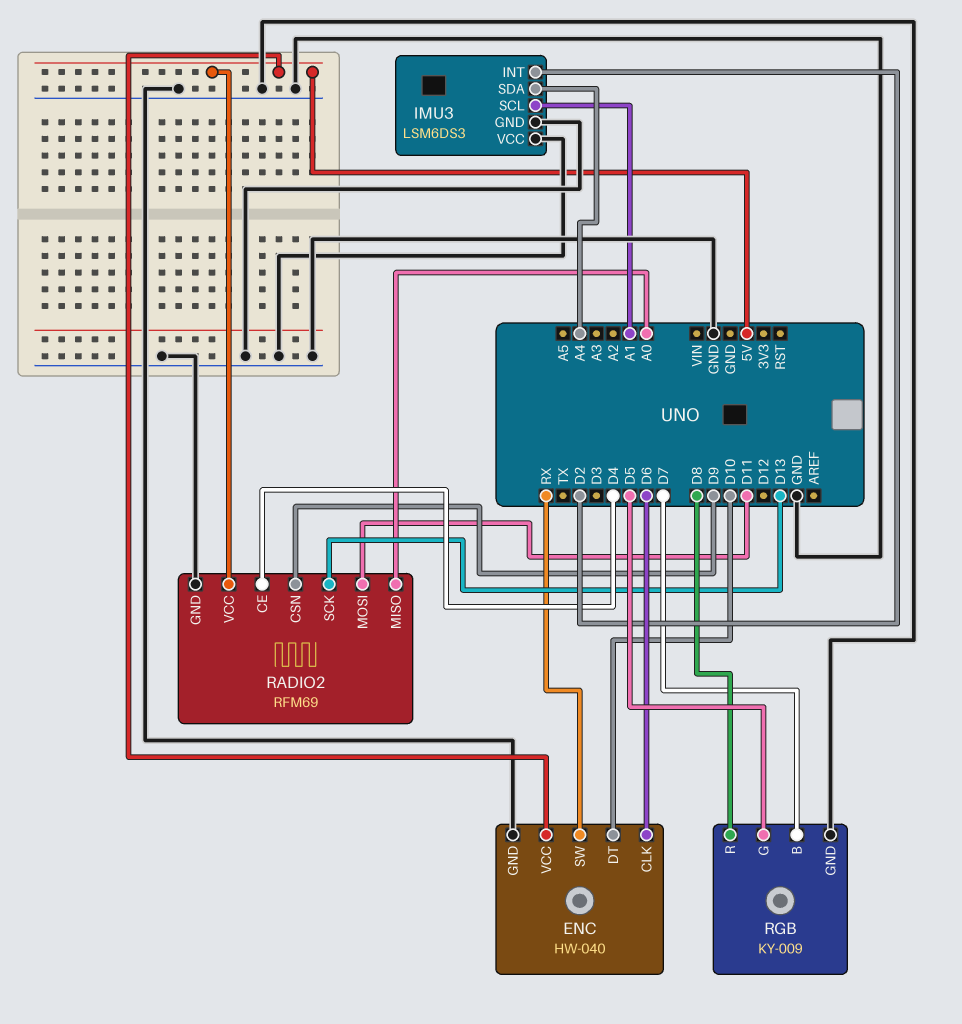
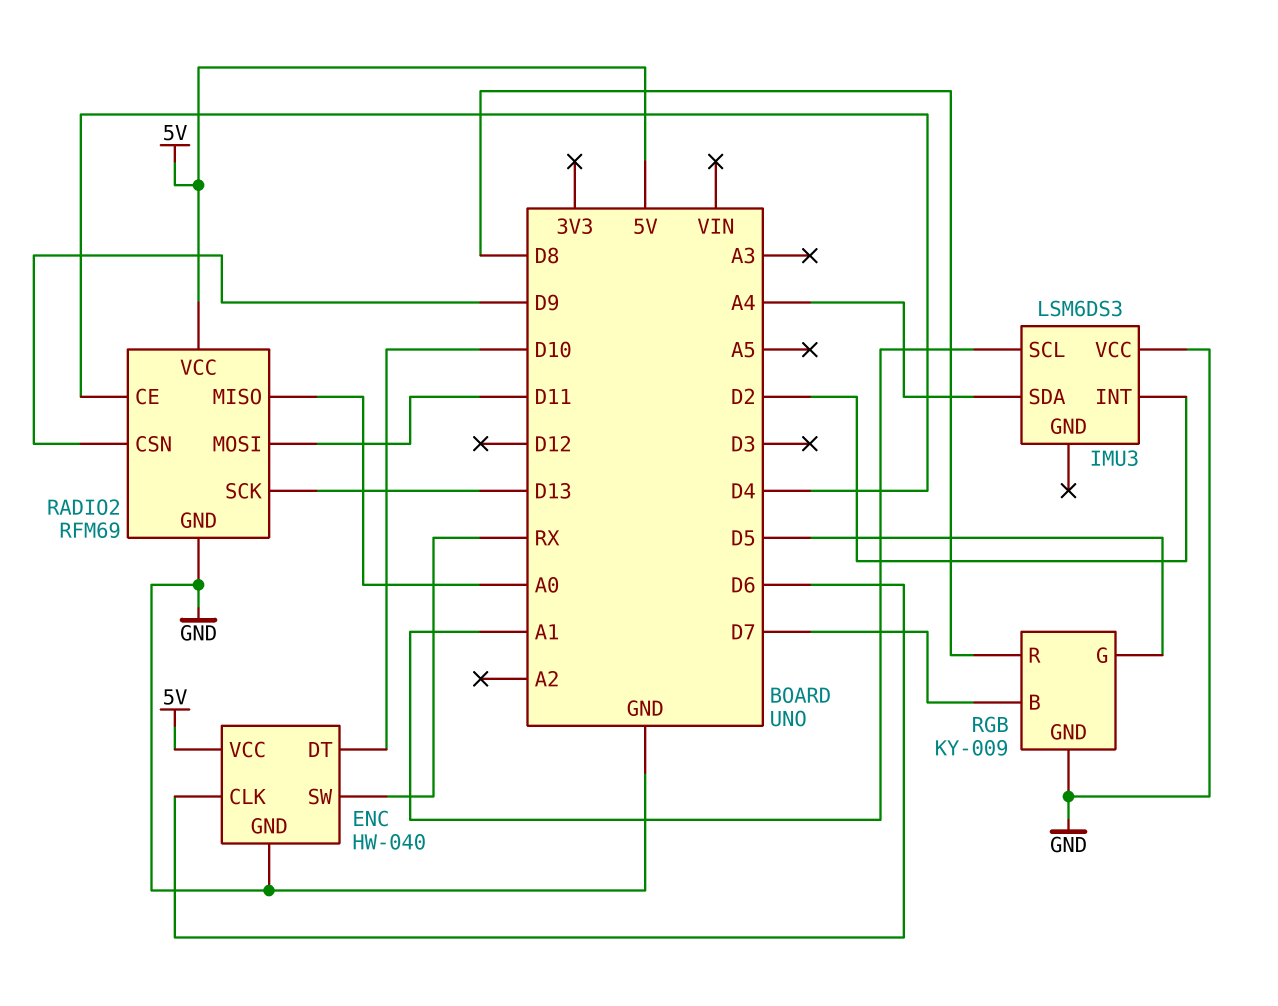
IMU3 pin GND: GND -> none

